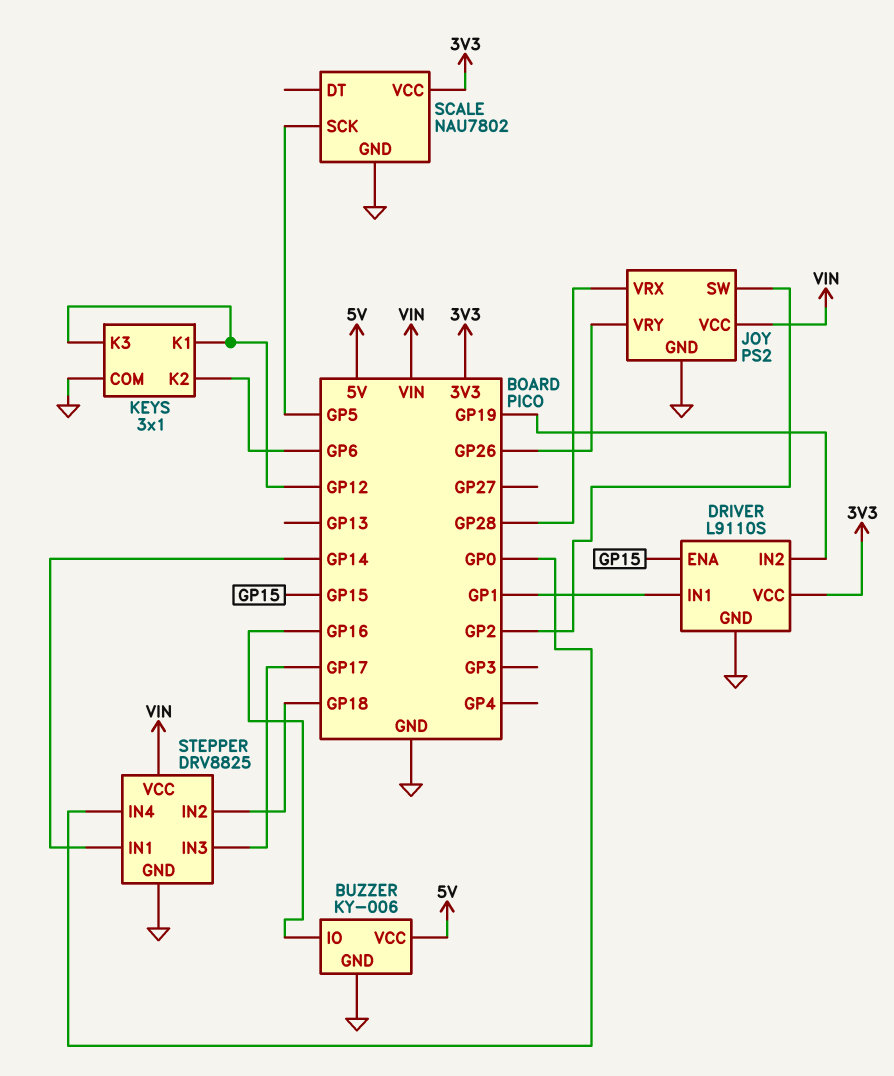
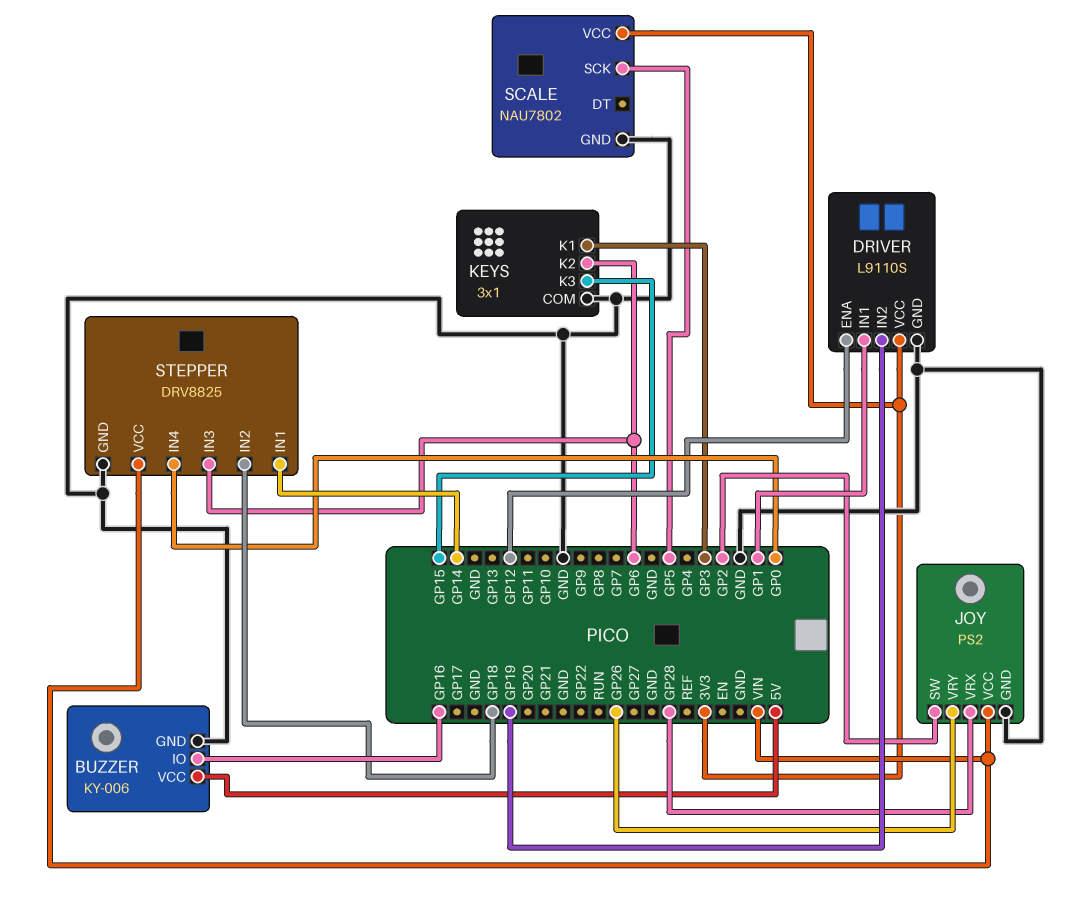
DRIVER pin ENA: GP15 -> GP12
KEYS pin K1: GP12 -> GP3
KEYS pin K3: GP12 -> GP15
STEPPER pin IN3: GP17 -> GP6

